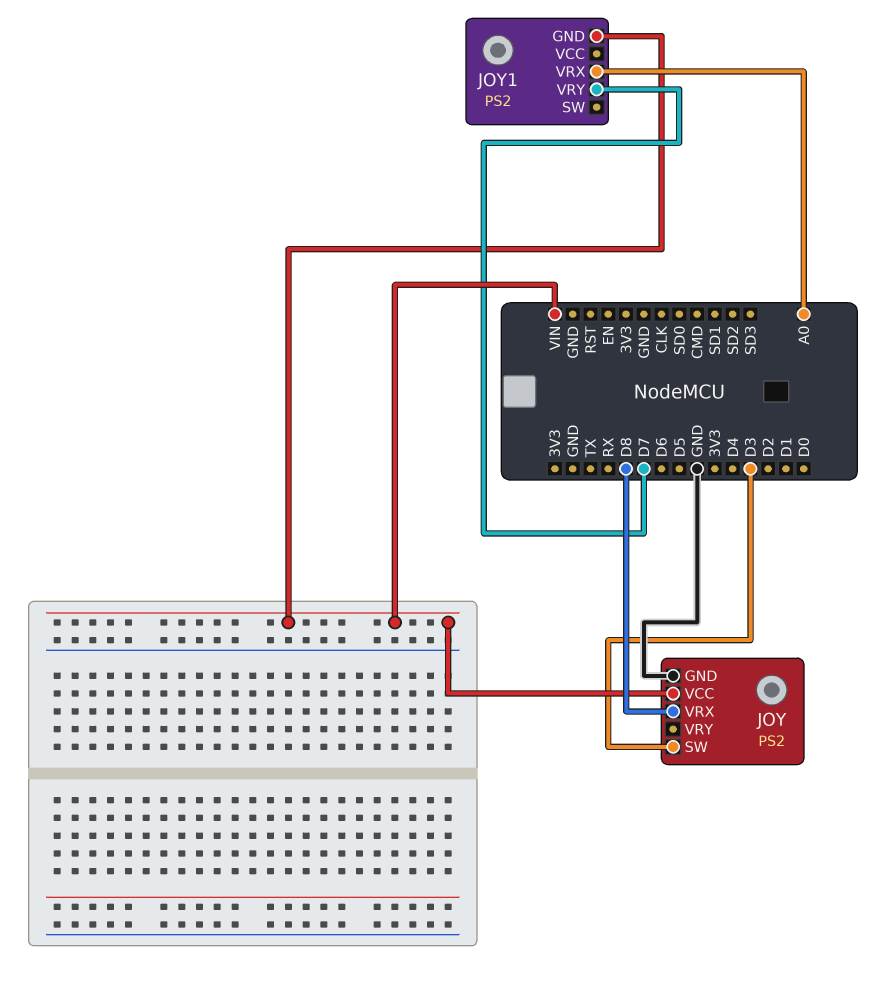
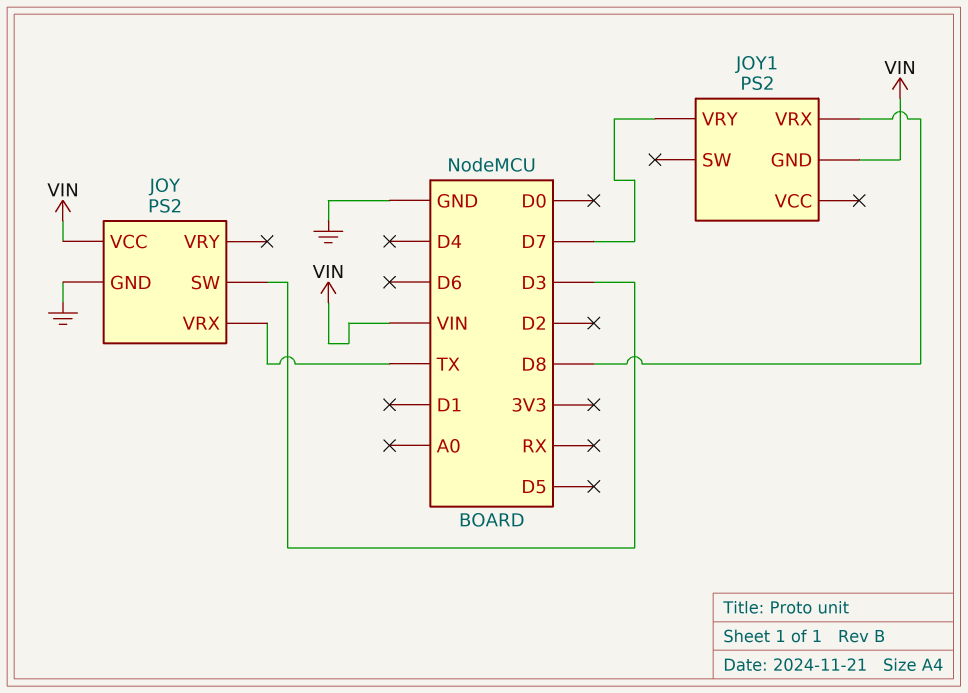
JOY pin VRX: D8 -> TX
JOY1 pin VRX: A0 -> D8

